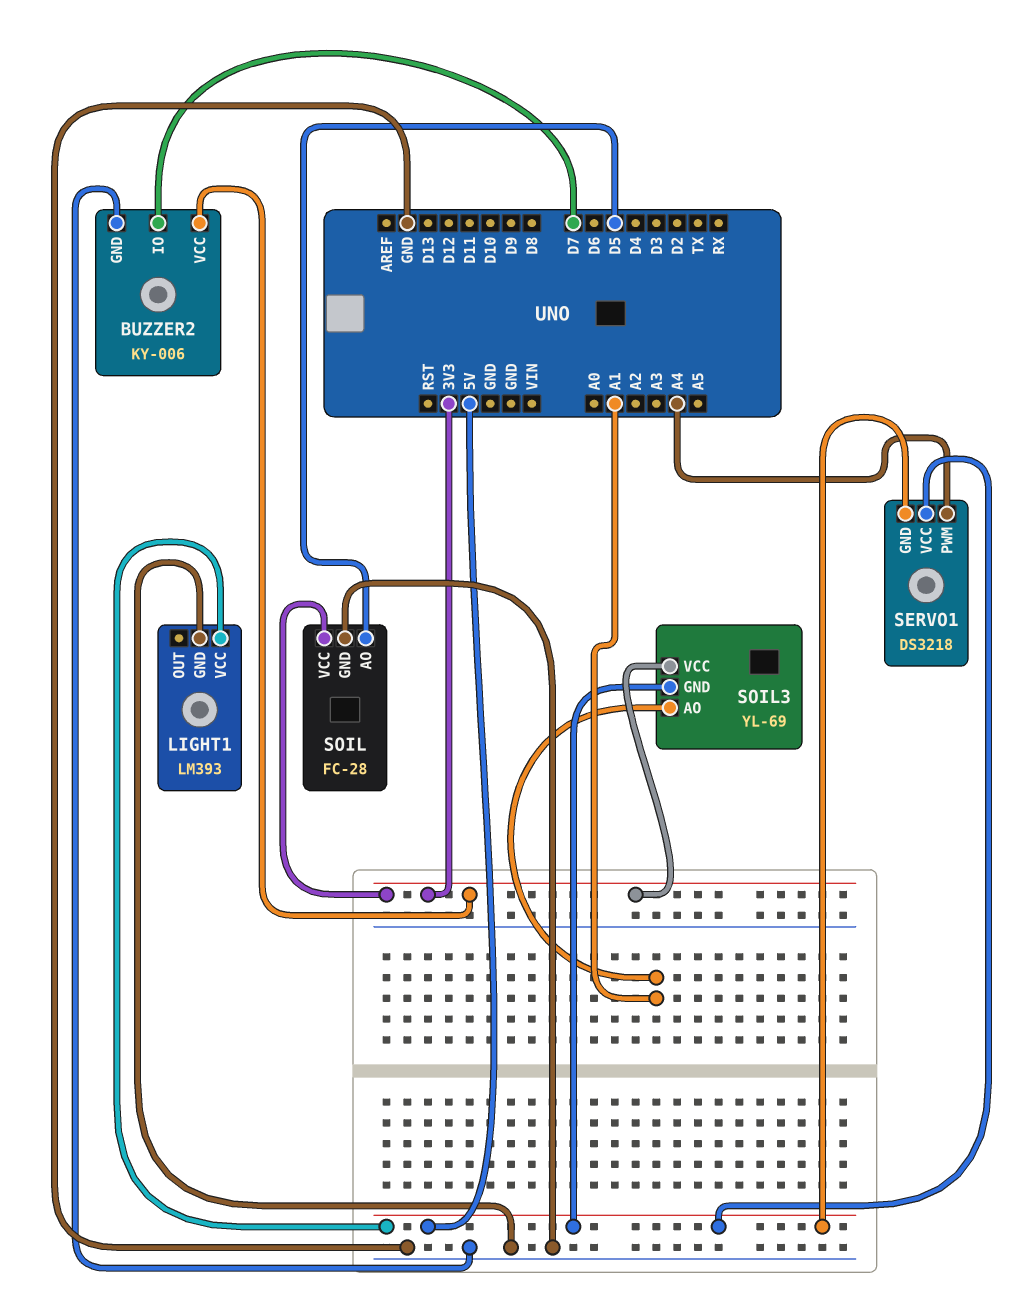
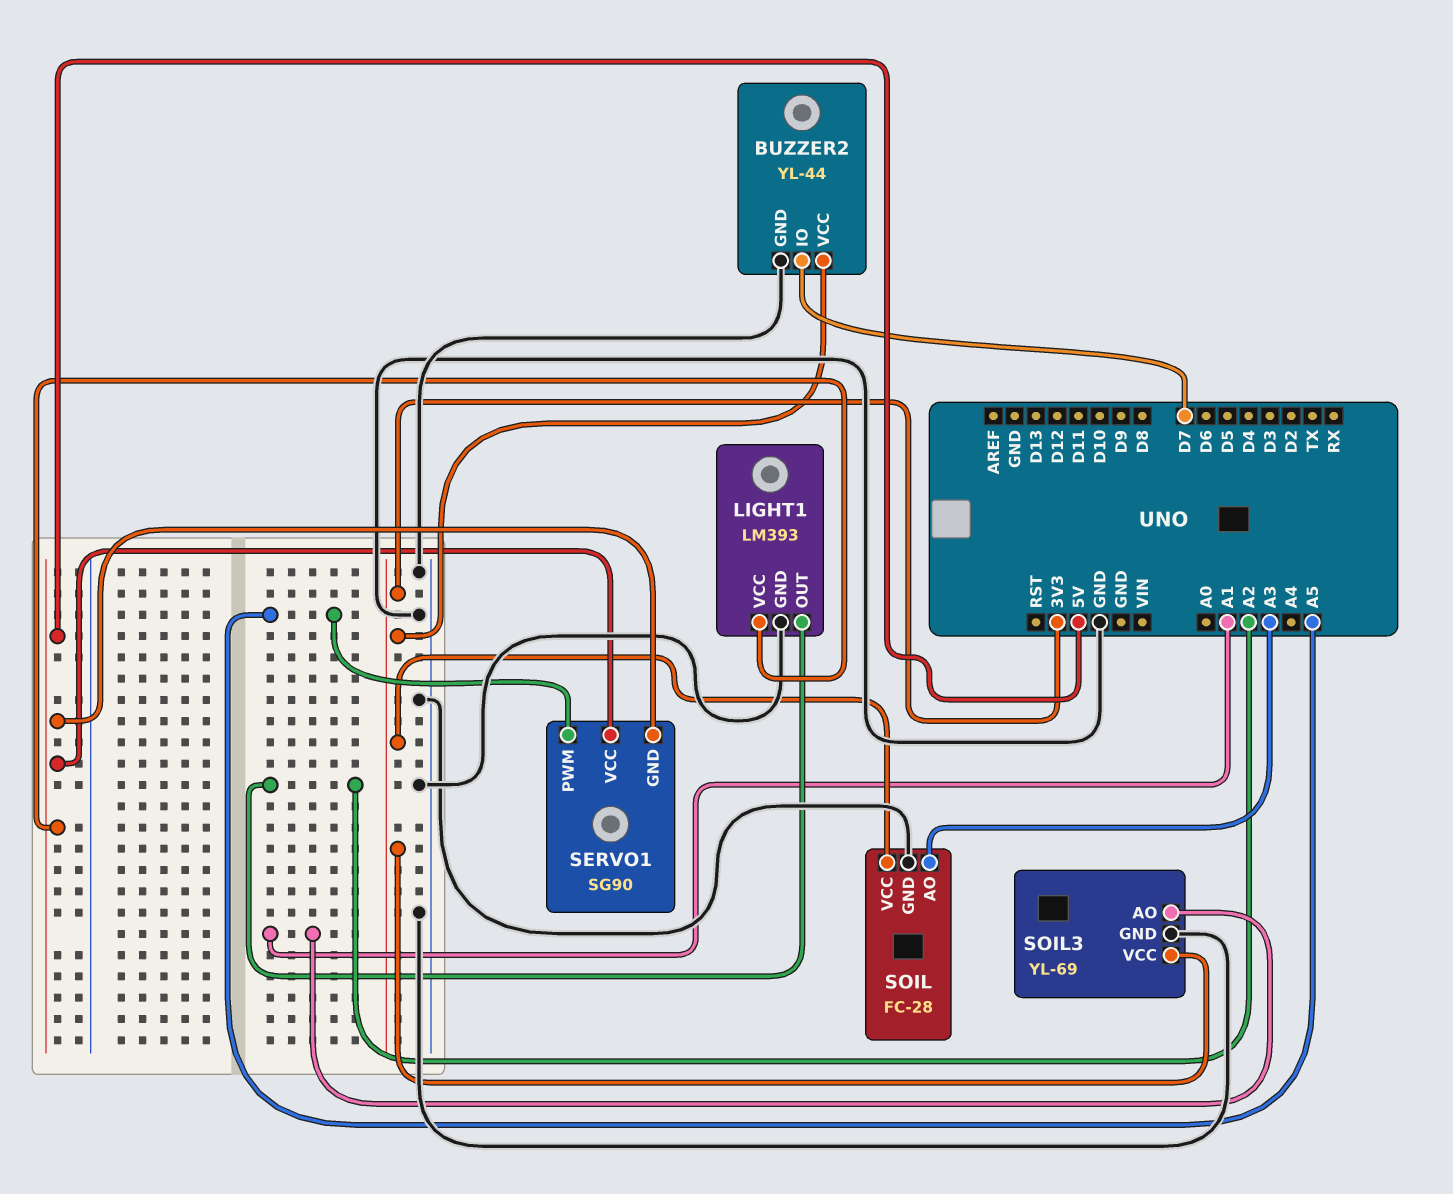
BUZZER2: KY-006 -> YL-44
LIGHT1 pin OUT: none -> A2
SERVO1: DS3218 -> SG90
SERVO1 pin PWM: A4 -> A5
SOIL pin AO: D5 -> A3
SOIL3 pin GND: 5V -> GND

